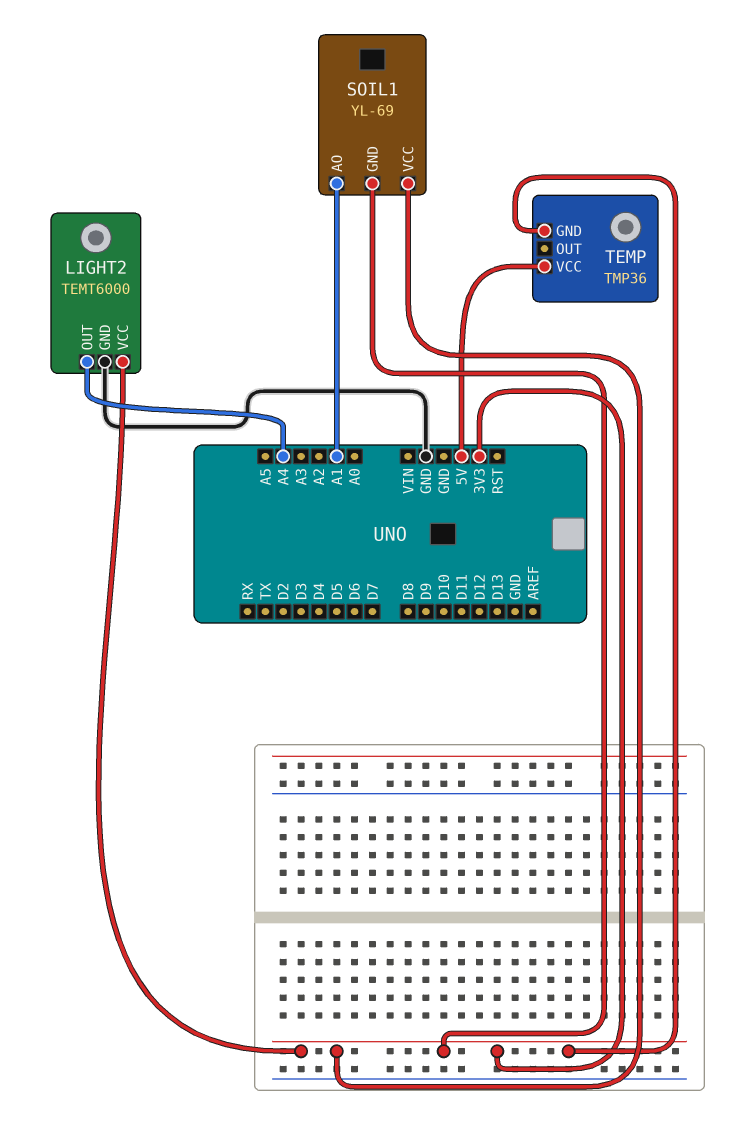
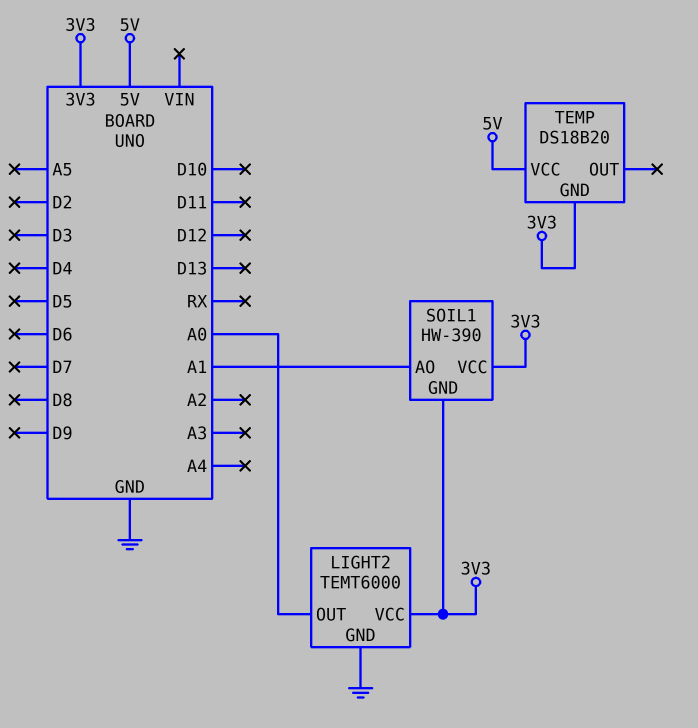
LIGHT2 pin OUT: A4 -> A0
SOIL1: YL-69 -> HW-390
TEMP: TMP36 -> DS18B20

